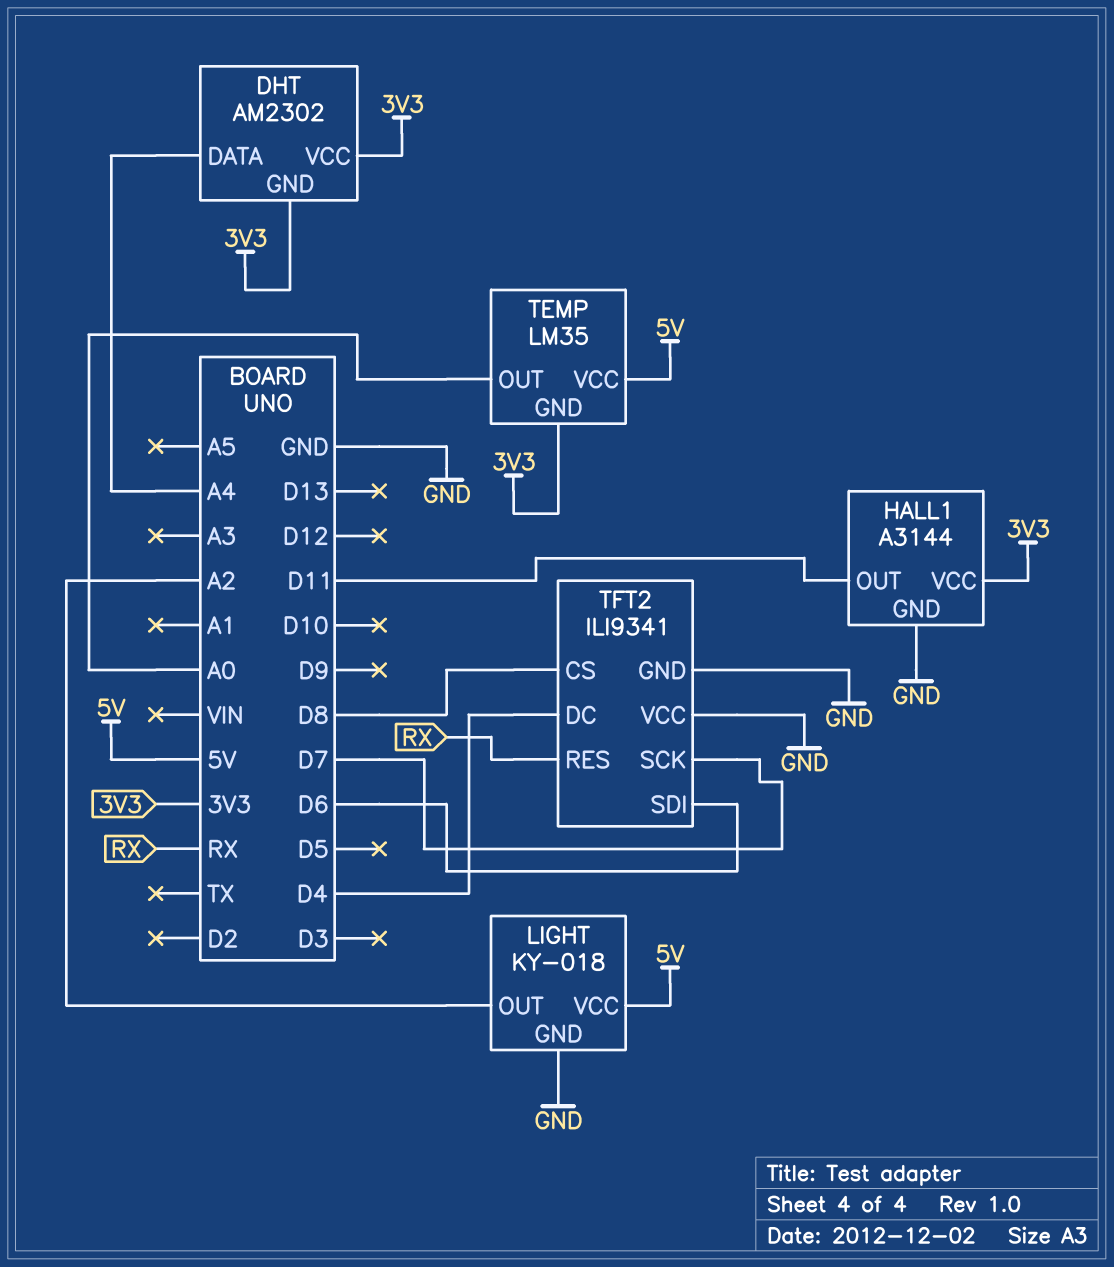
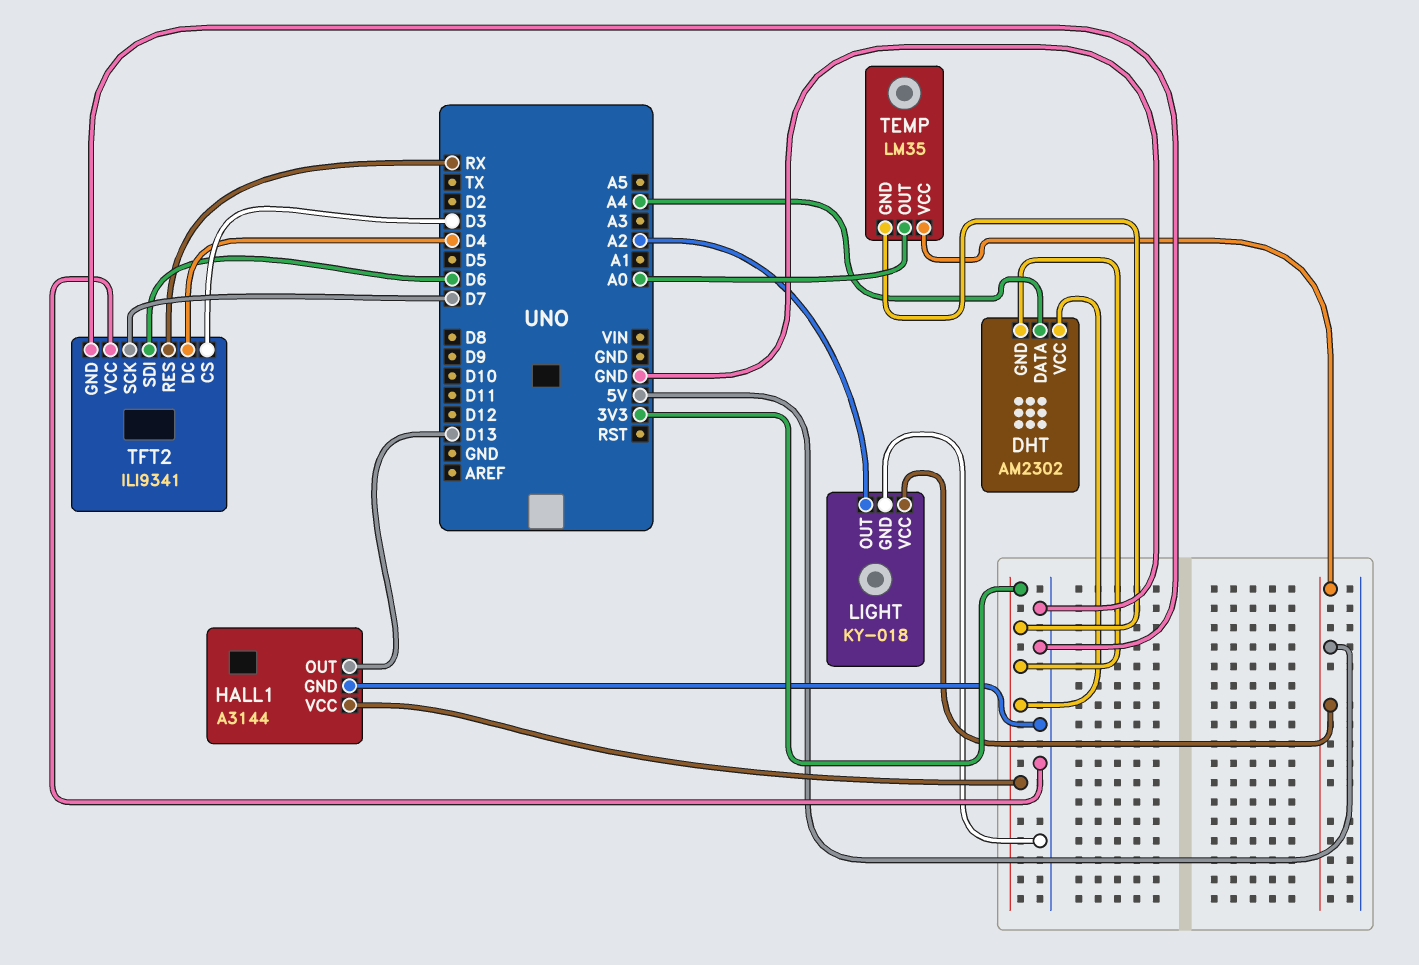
HALL1 pin OUT: D11 -> D13
TFT2 pin CS: D8 -> D3

